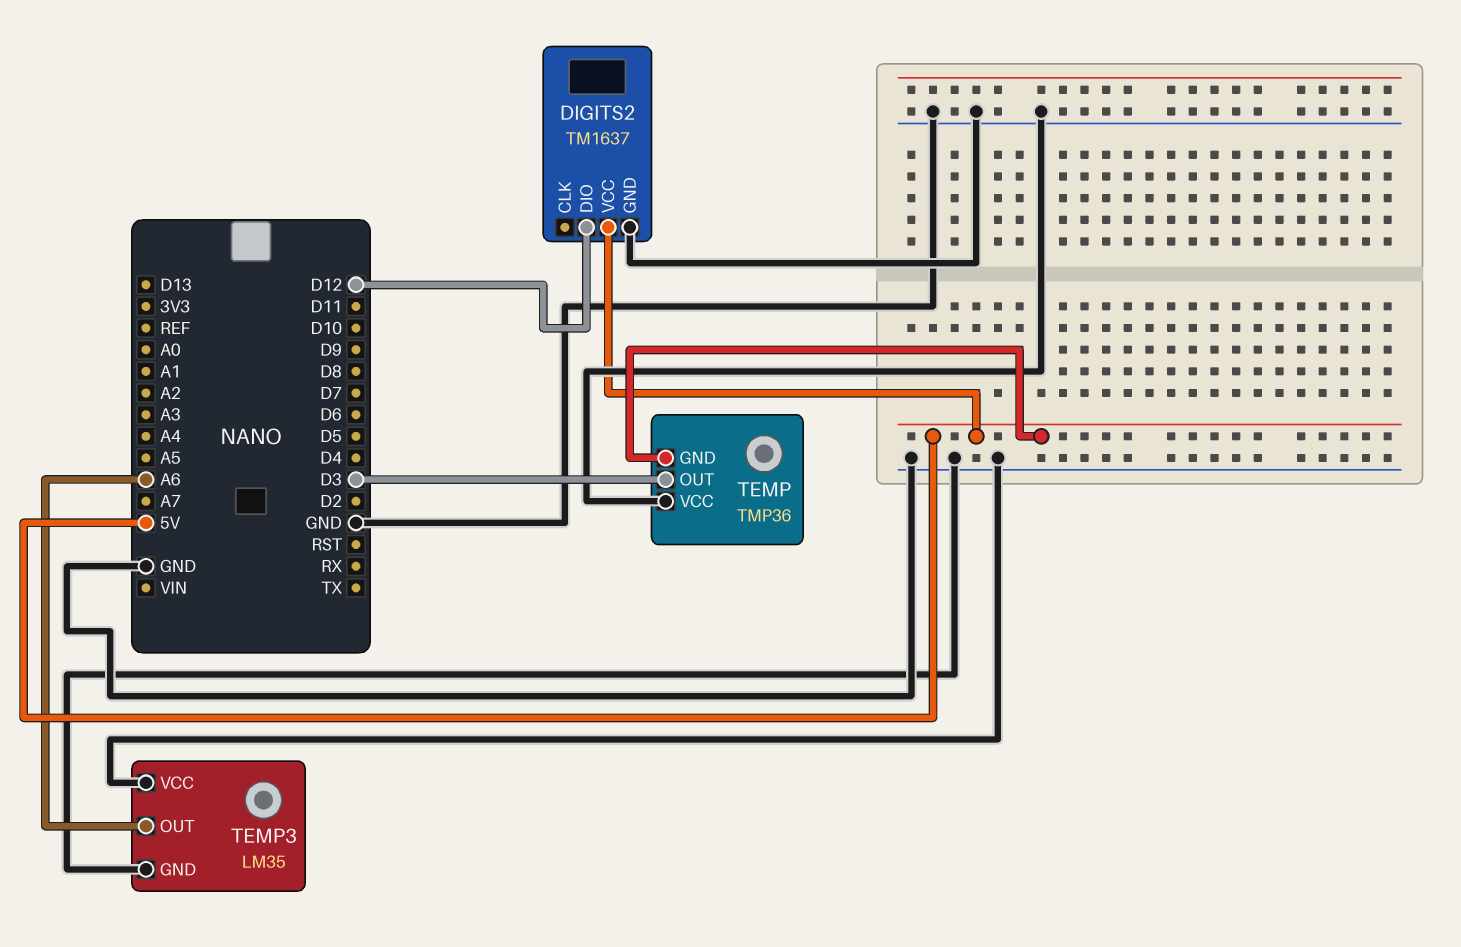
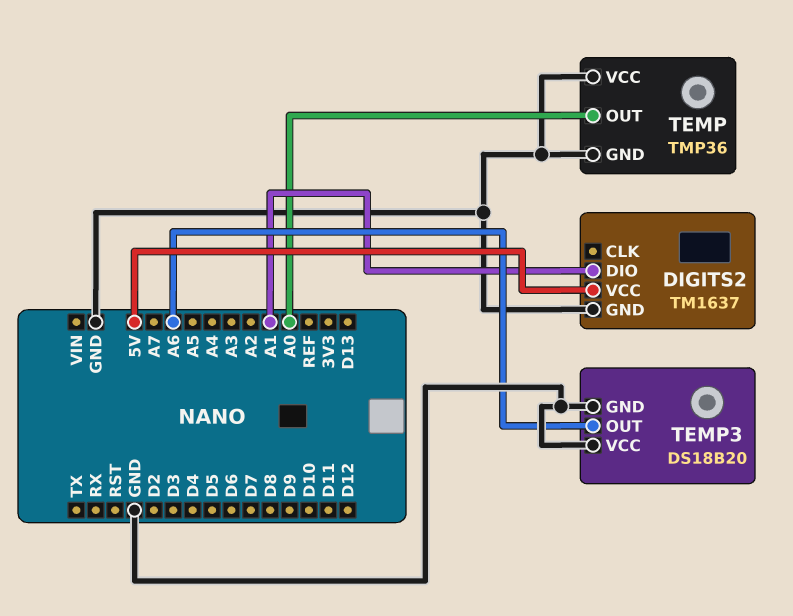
DIGITS2 pin DIO: D12 -> A1
TEMP pin GND: 5V -> GND
TEMP pin OUT: D3 -> A0
TEMP3: LM35 -> DS18B20

